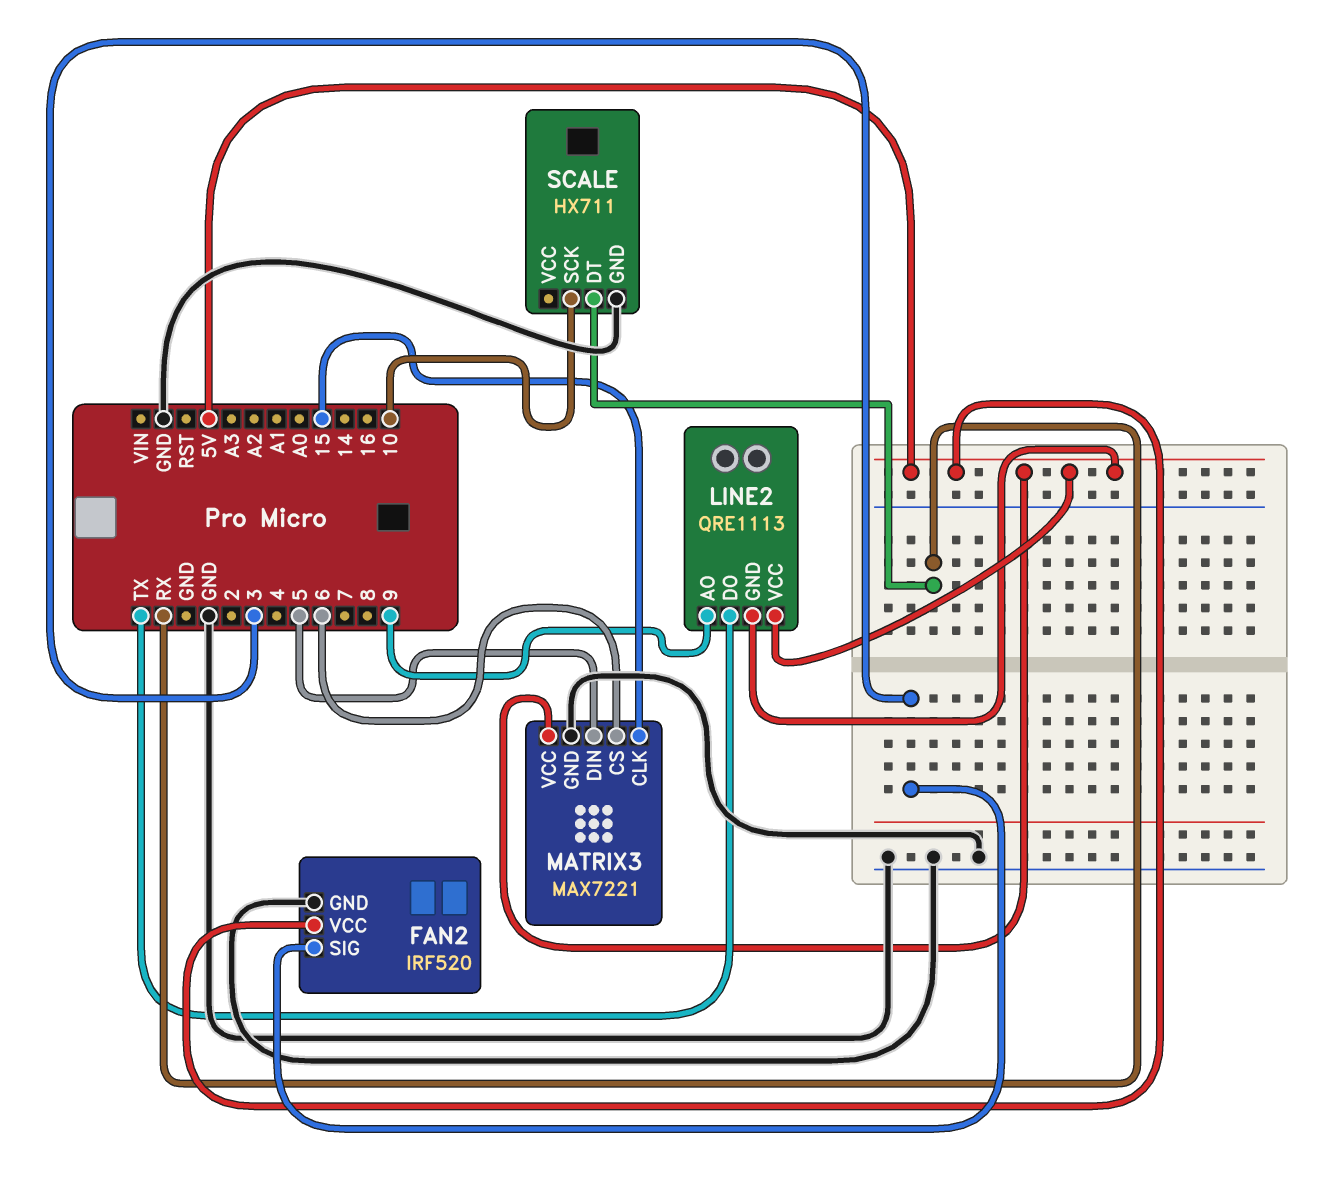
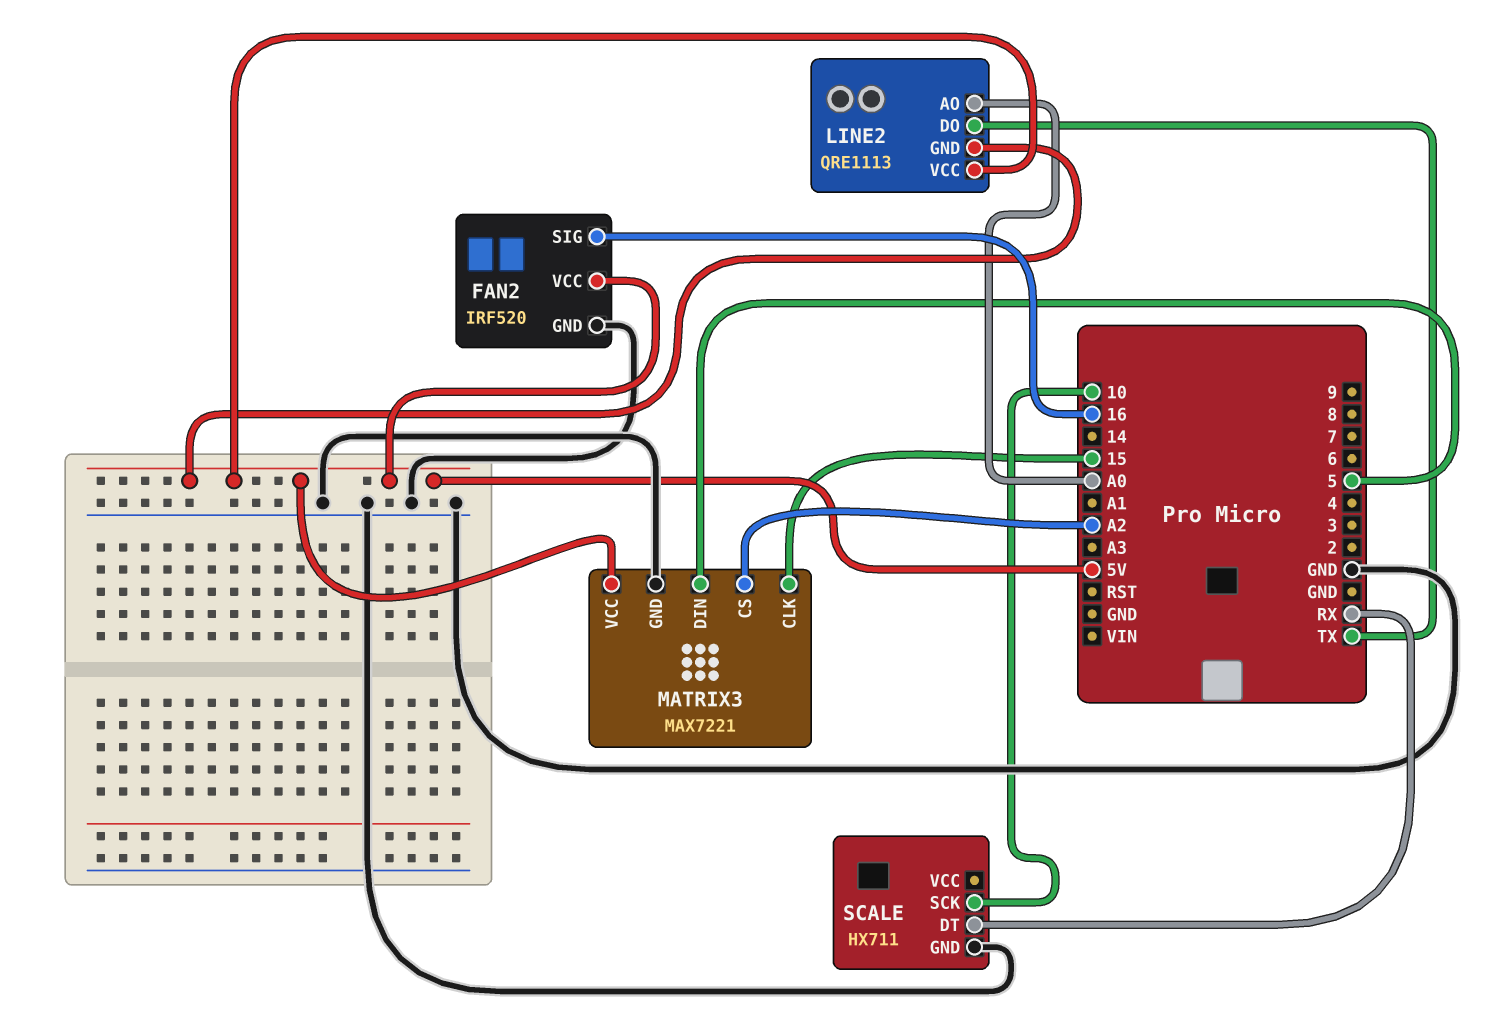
FAN2 pin SIG: 3 -> 16
LINE2 pin AO: 9 -> A0
MATRIX3 pin CS: 6 -> A2

